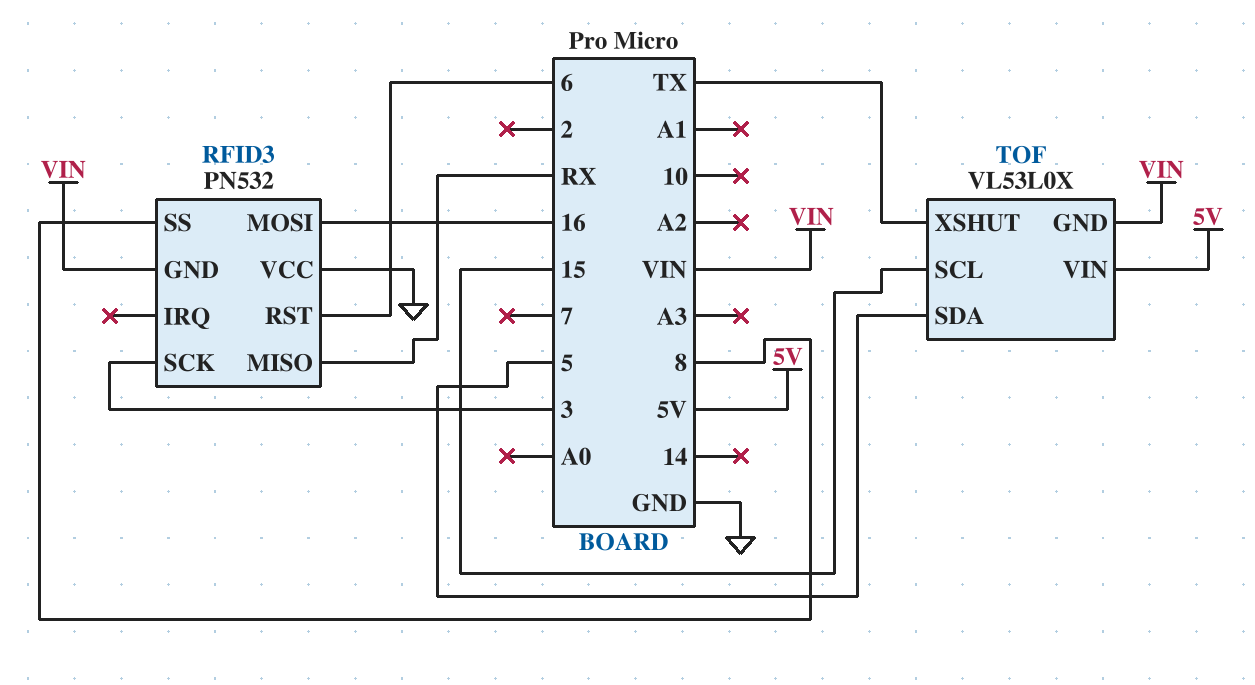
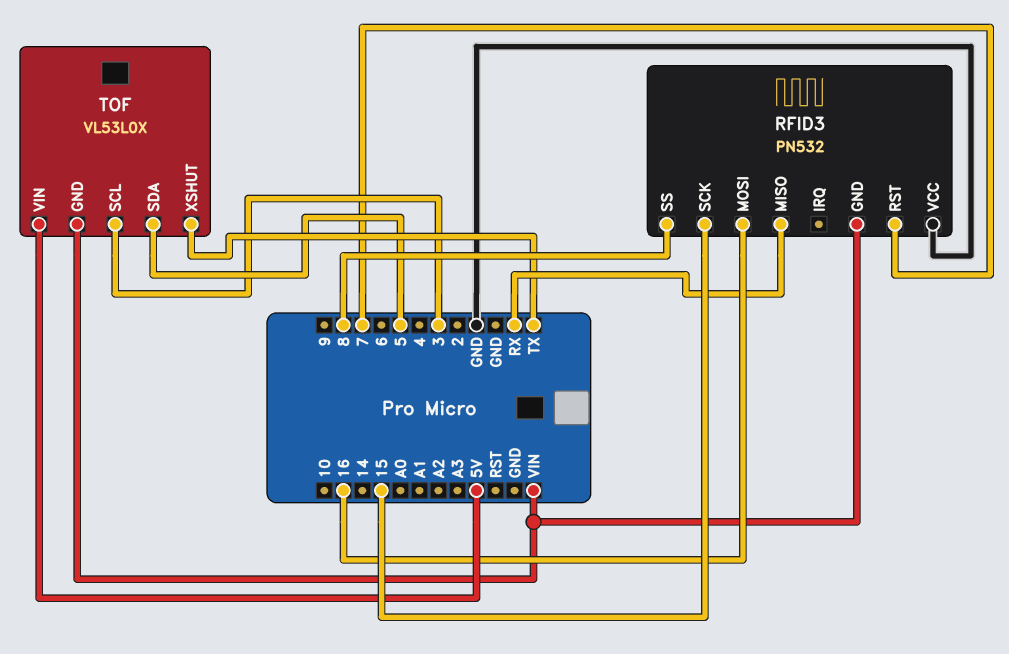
RFID3 pin RST: 6 -> 7
RFID3 pin SCK: 3 -> 15
TOF pin SCL: 15 -> 3

